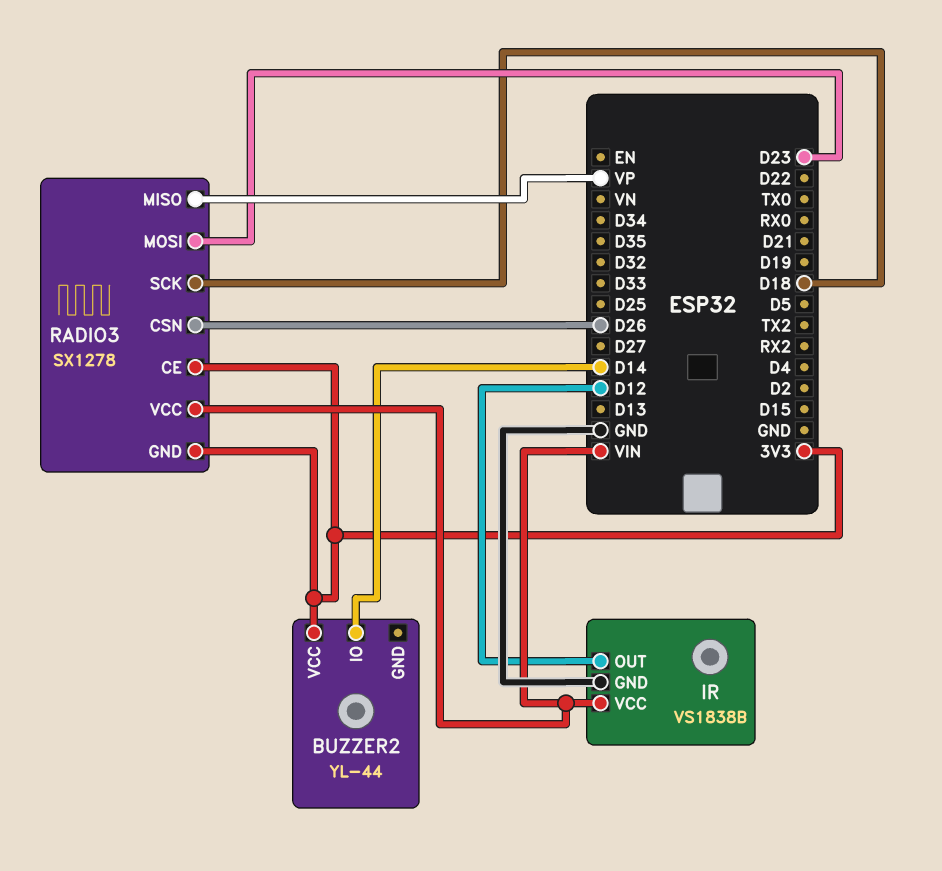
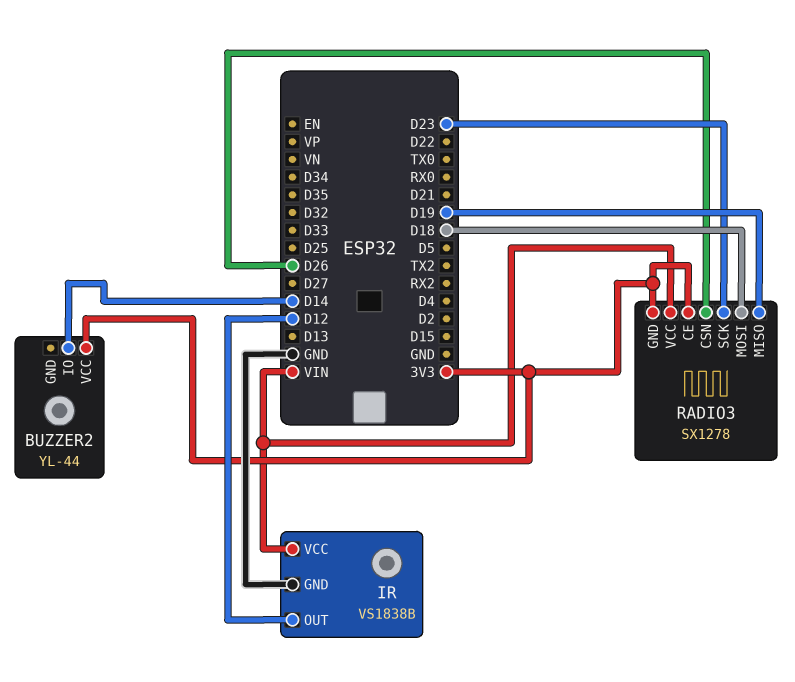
RADIO3 pin MISO: VP -> D19
RADIO3 pin MOSI: D23 -> D18
RADIO3 pin SCK: D18 -> D23

